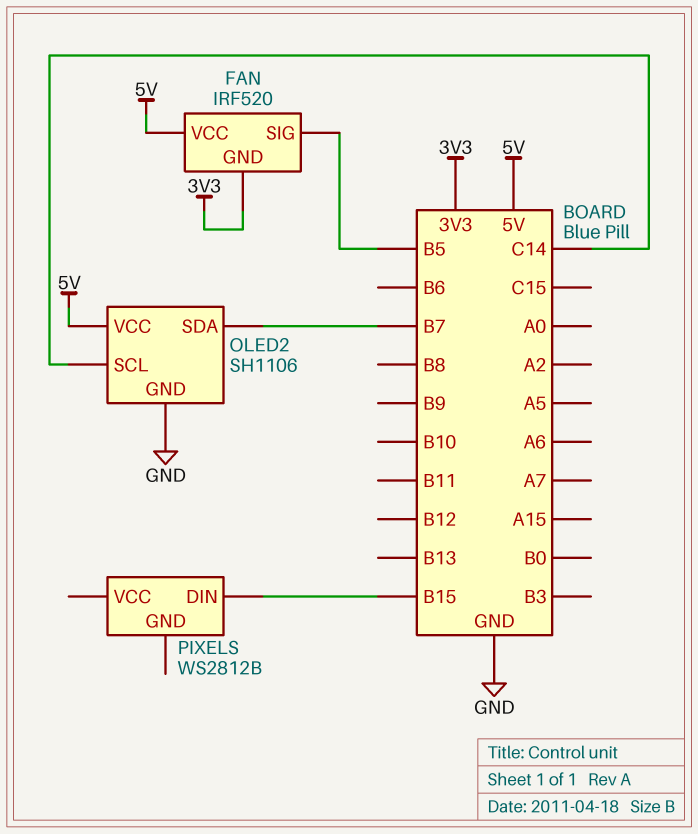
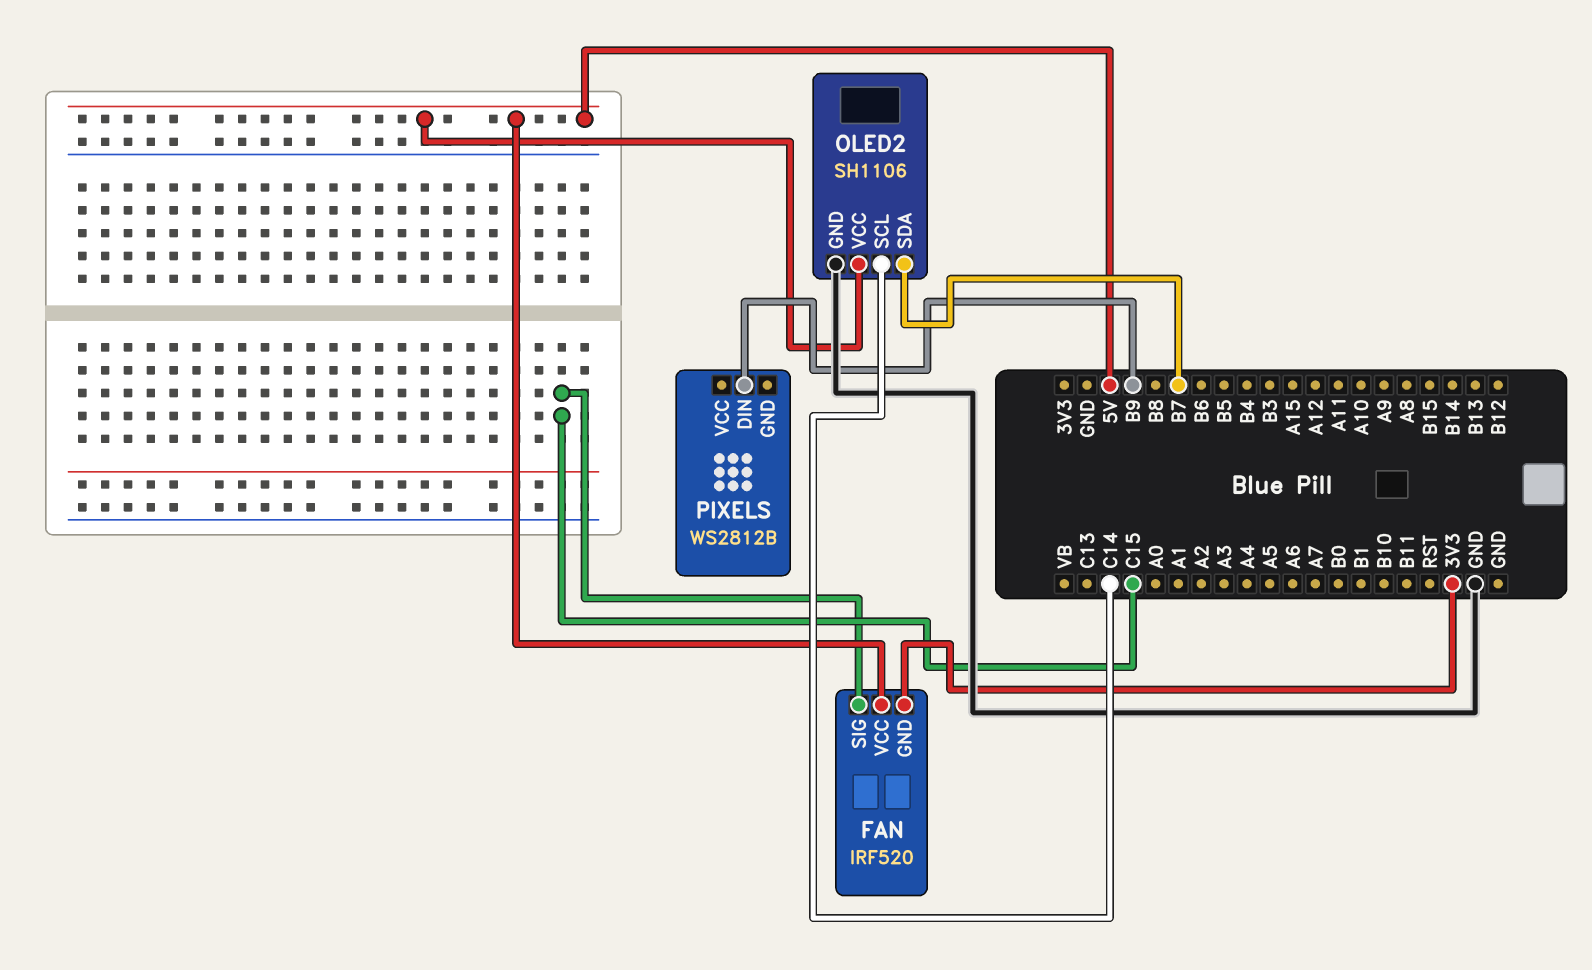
FAN pin SIG: B5 -> C15
PIXELS pin DIN: B15 -> B9

